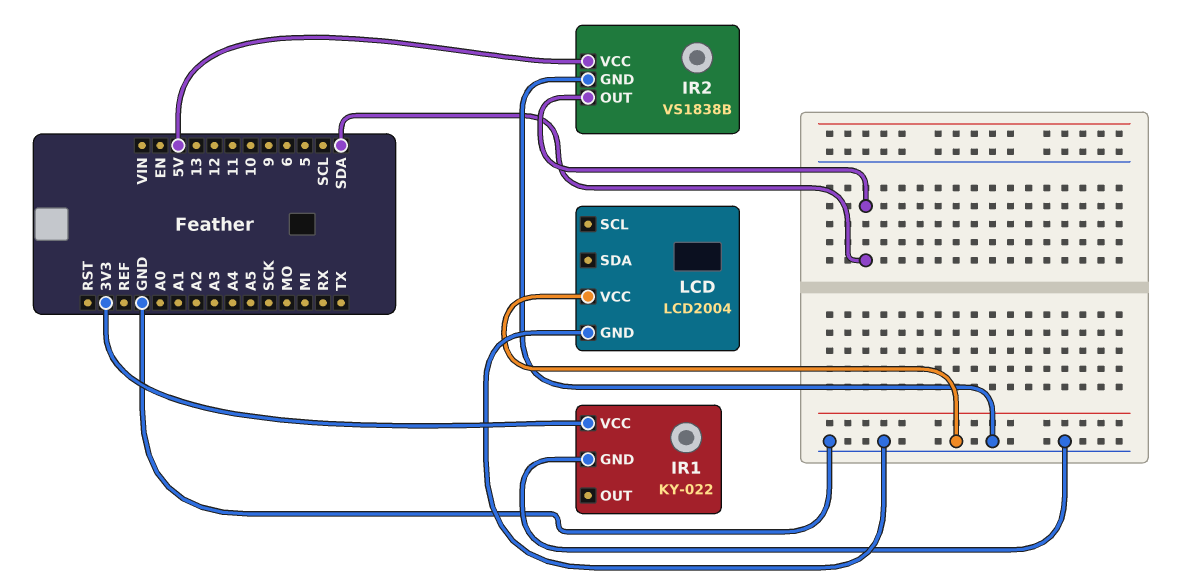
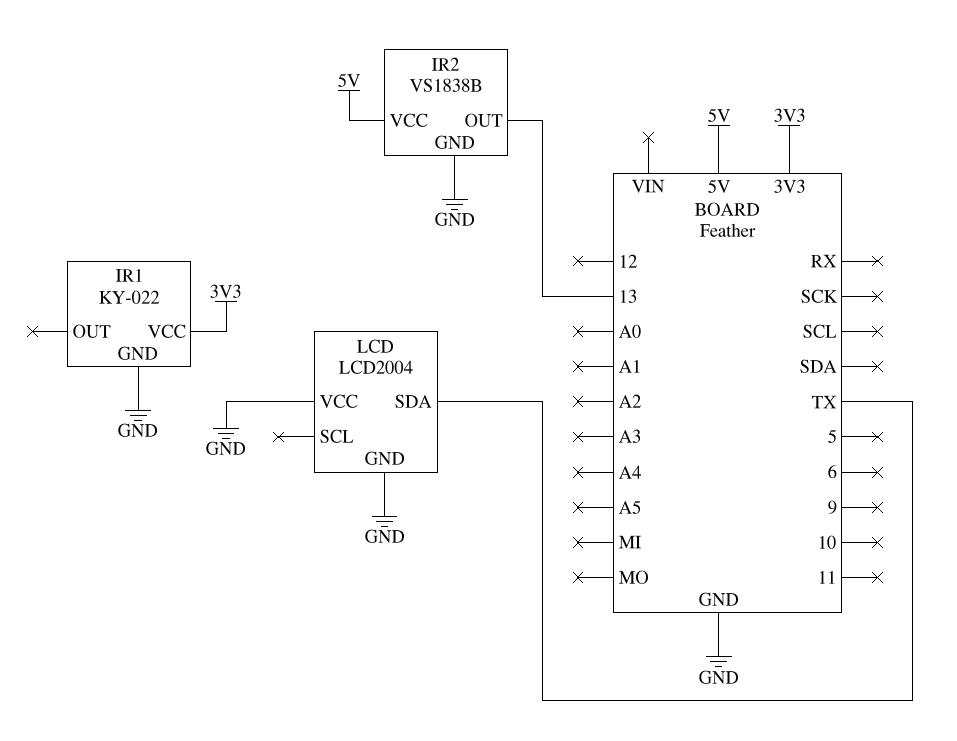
IR2 pin OUT: SDA -> 13
LCD pin SDA: none -> TX

